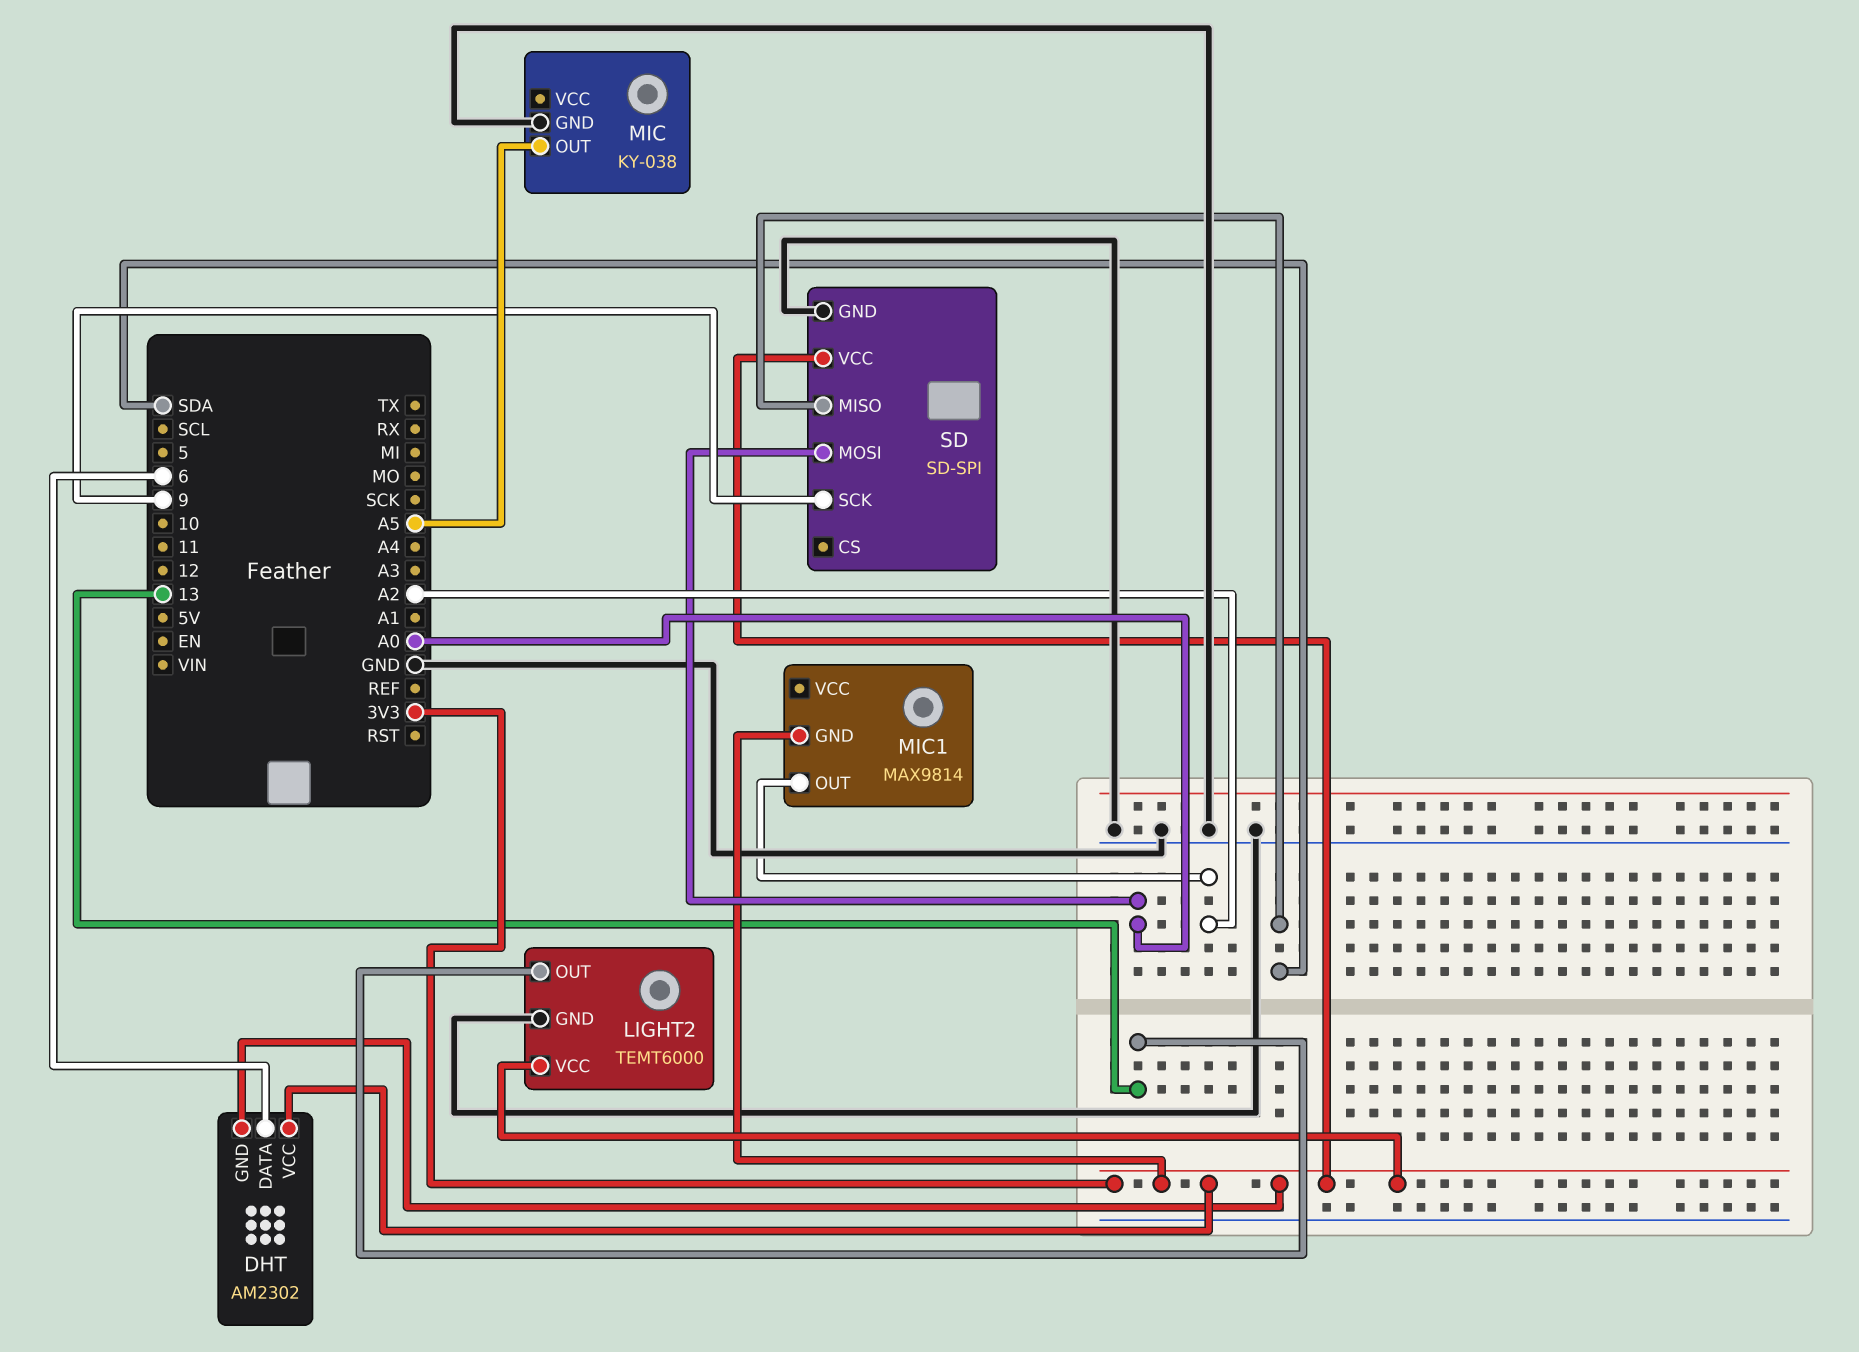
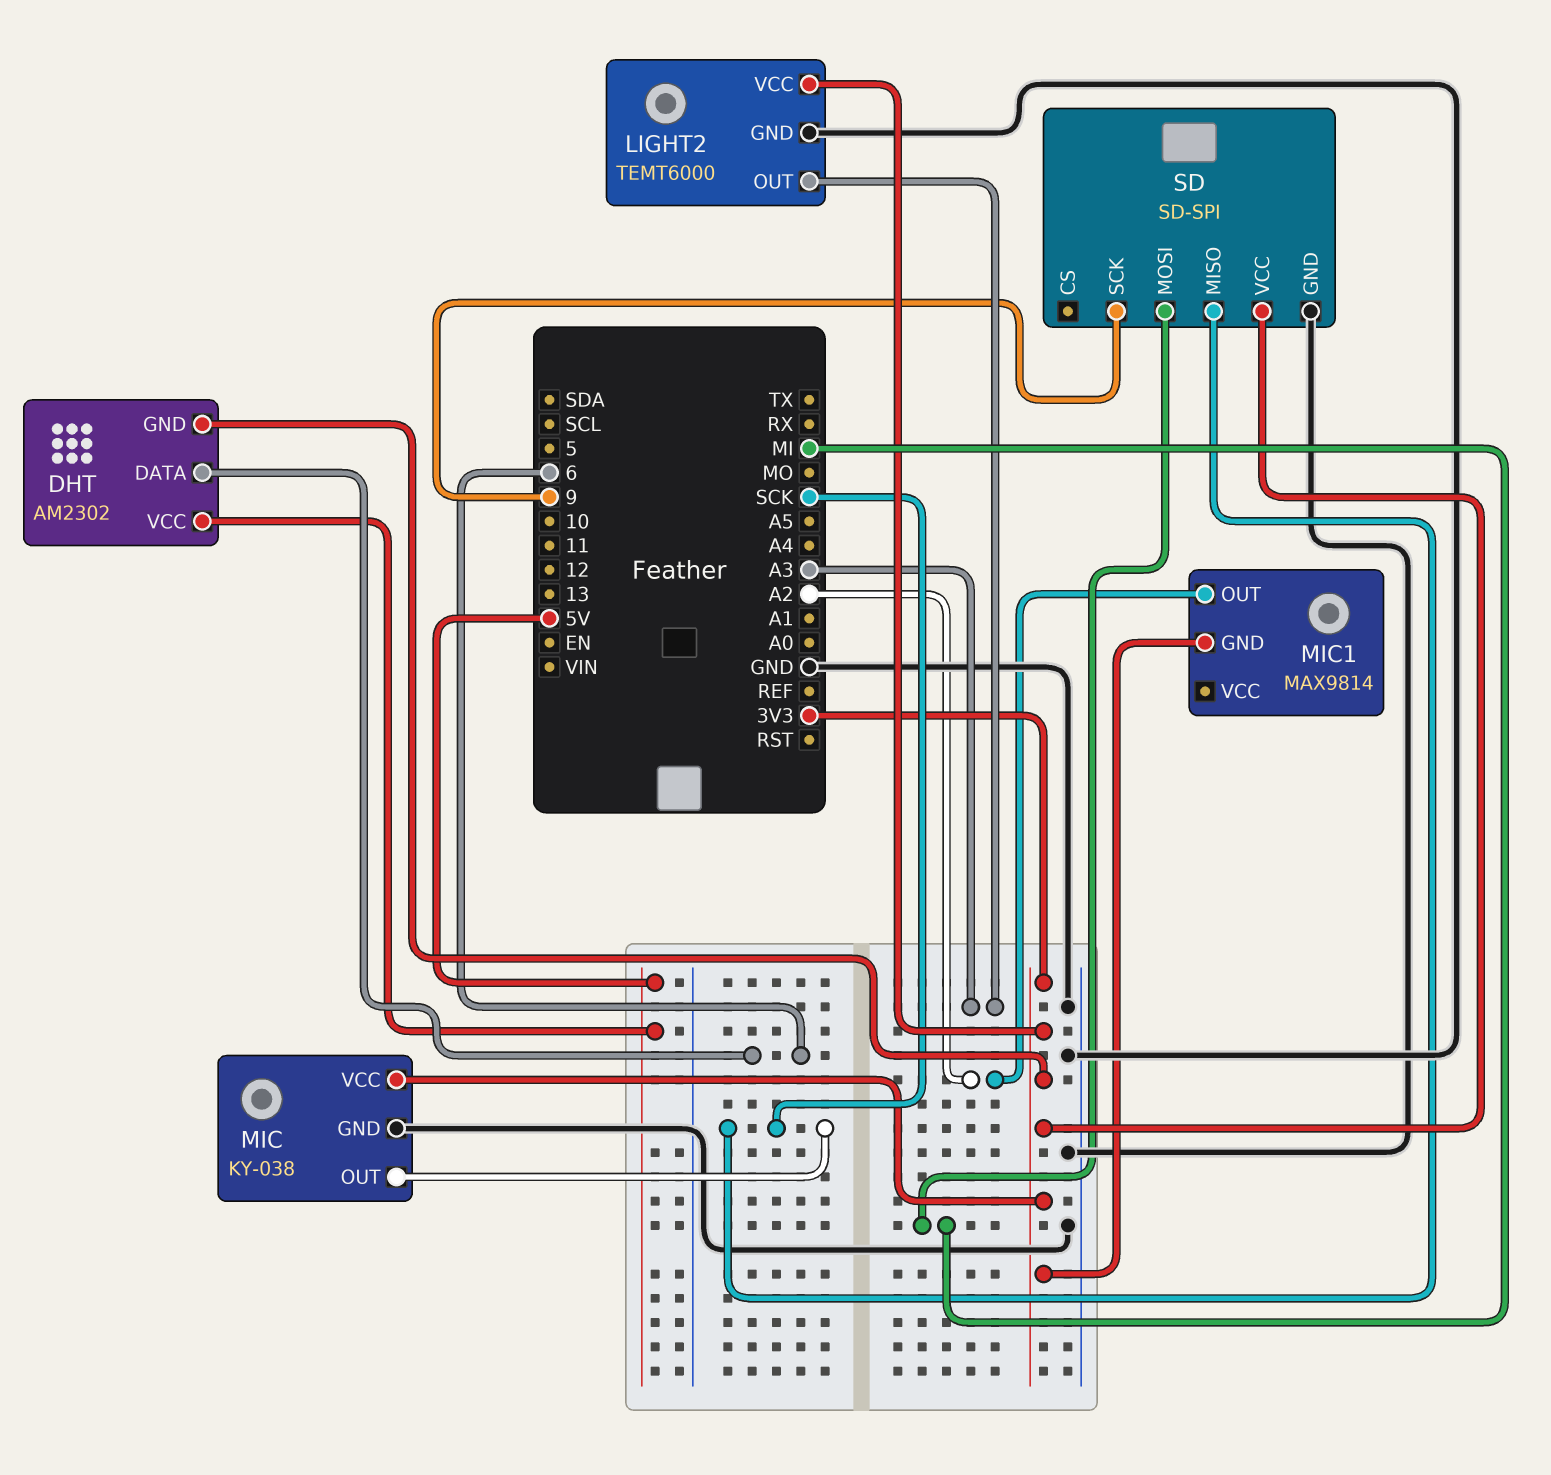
DHT pin VCC: 3V3 -> 5V
LIGHT2 pin OUT: 13 -> A3
MIC pin OUT: A5 -> SCK
MIC pin VCC: none -> 3V3
SD pin MISO: SDA -> SCK
SD pin MOSI: A0 -> MI

